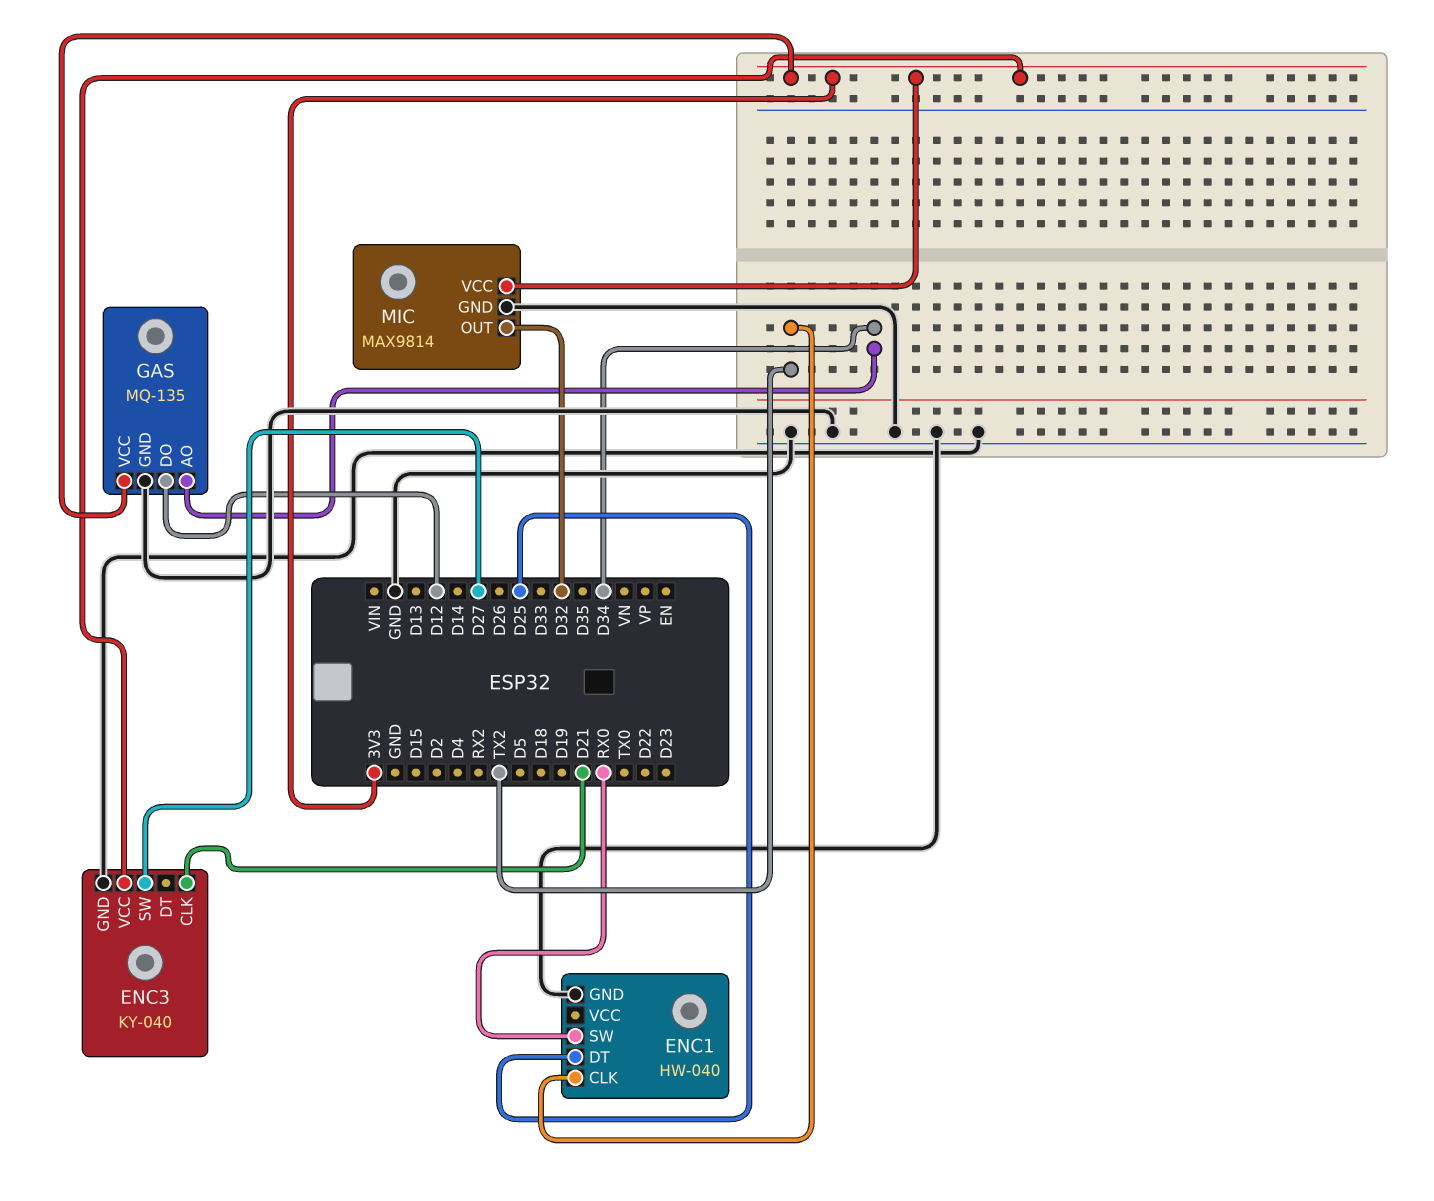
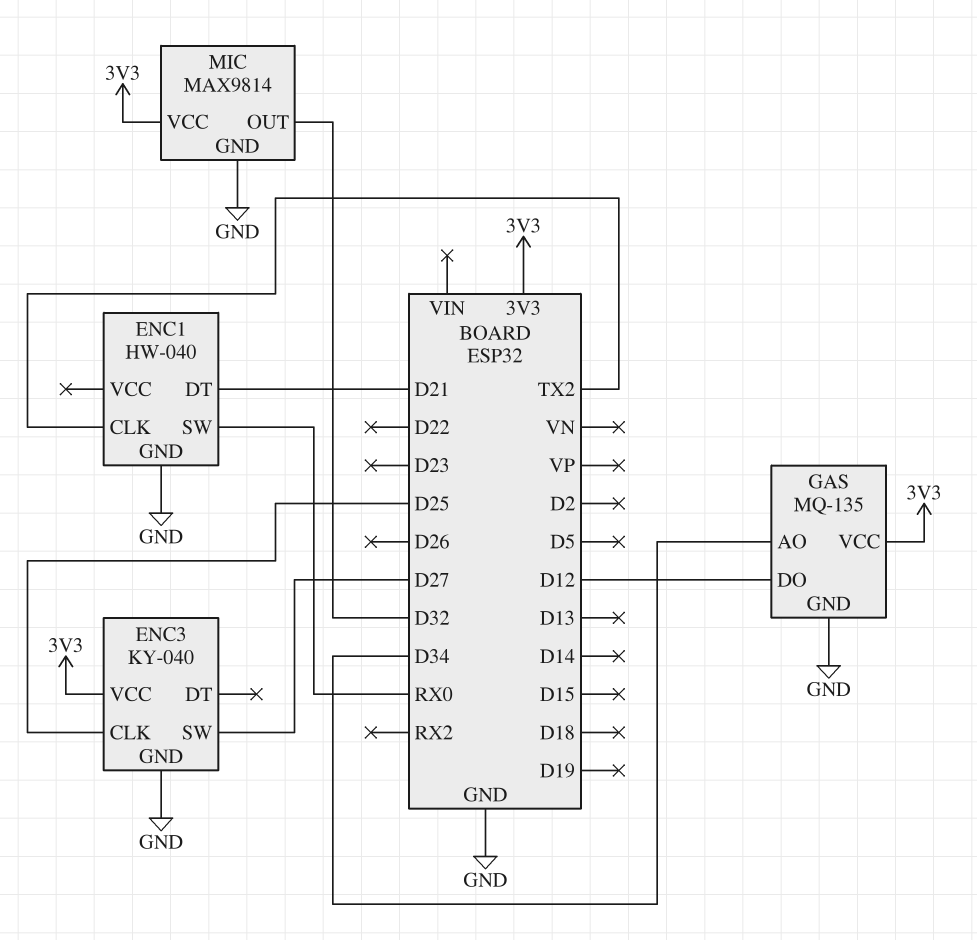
ENC1 pin DT: D25 -> D21
ENC3 pin CLK: D21 -> D25

